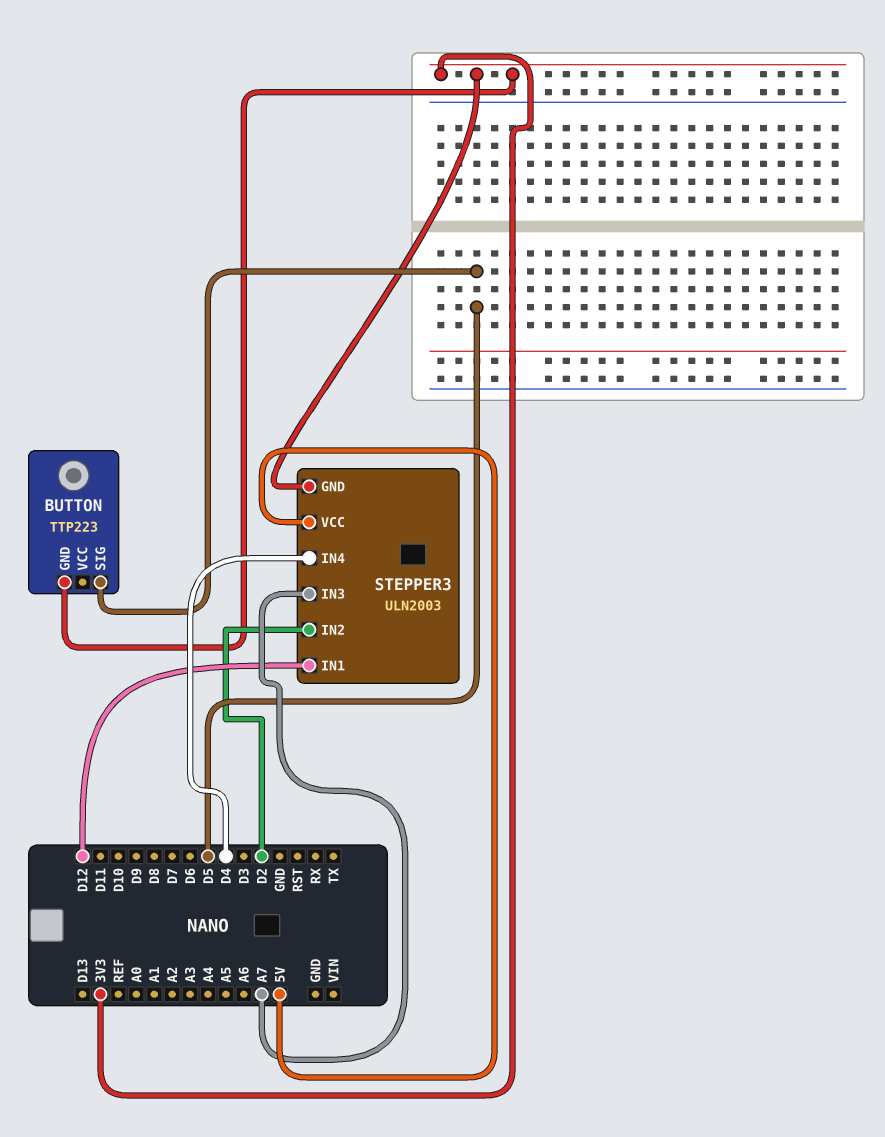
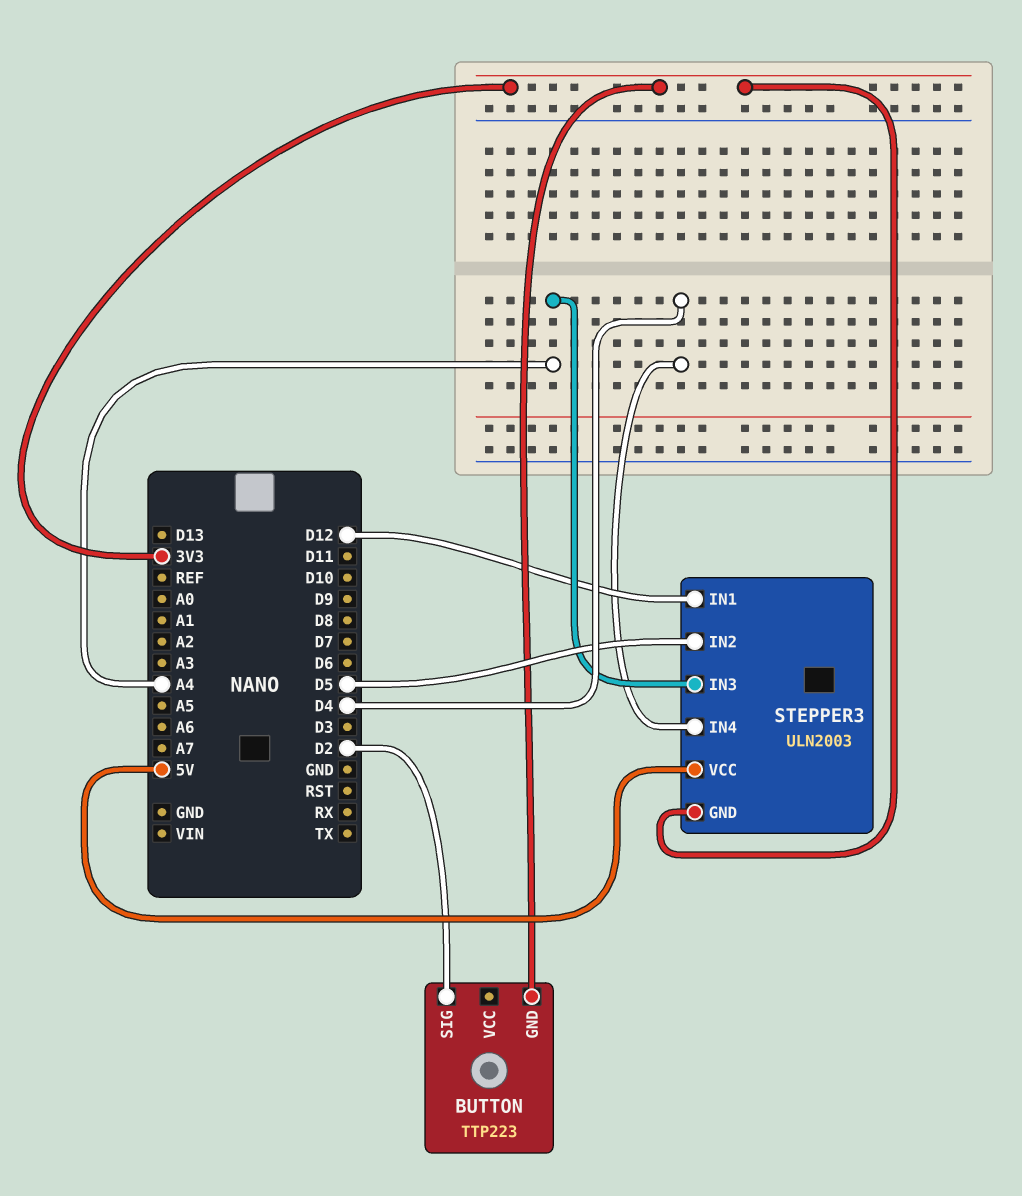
BUTTON pin SIG: D5 -> D2
STEPPER3 pin IN2: D2 -> D5
STEPPER3 pin IN3: A7 -> A4

